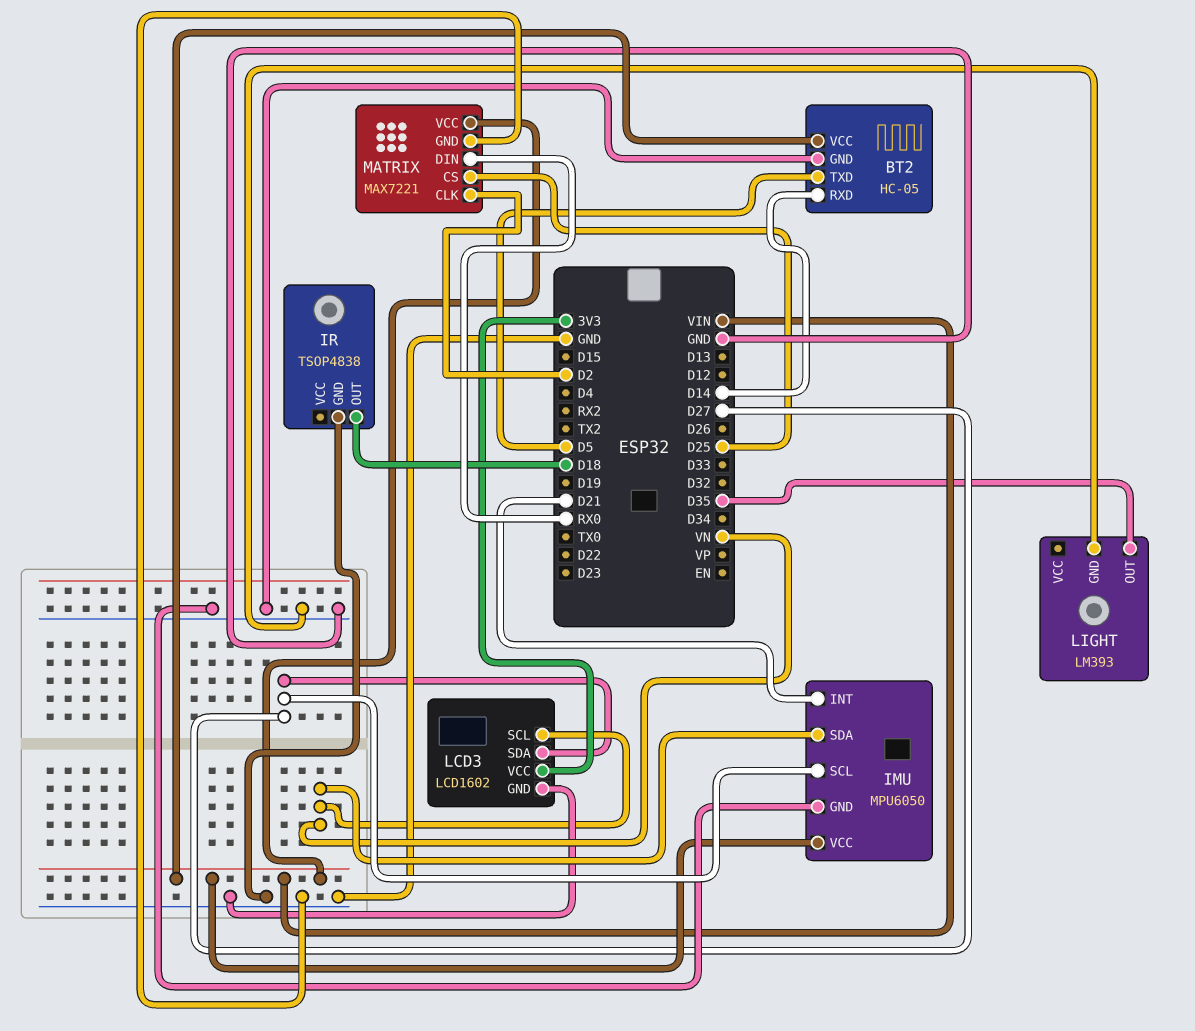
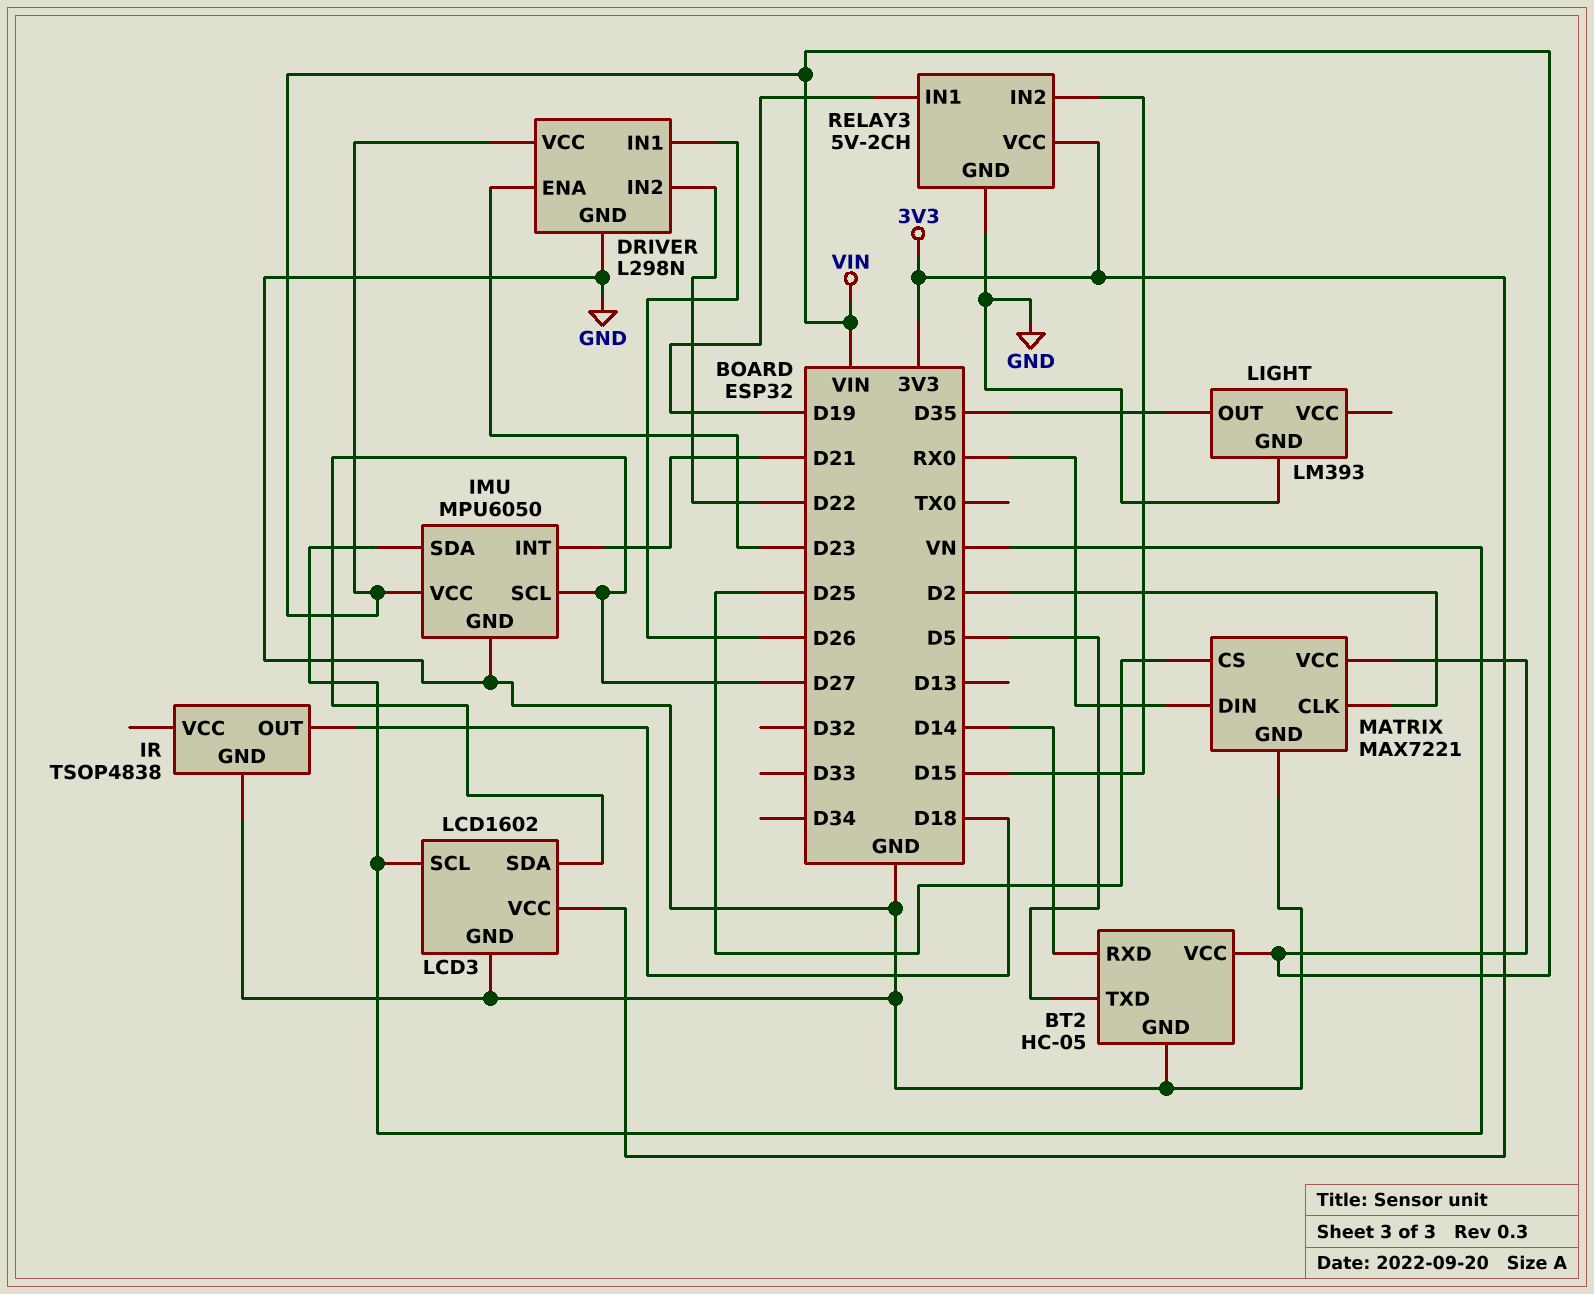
DRIVER: none -> L298N
DRIVER pin ENA: none -> D23
DRIVER pin GND: none -> GND
DRIVER pin IN1: none -> D26
DRIVER pin IN2: none -> D22
DRIVER pin VCC: none -> VIN
RELAY3: none -> 5V-2CH
RELAY3 pin GND: none -> GND
RELAY3 pin IN1: none -> D19
RELAY3 pin IN2: none -> D15
RELAY3 pin VCC: none -> 3V3

